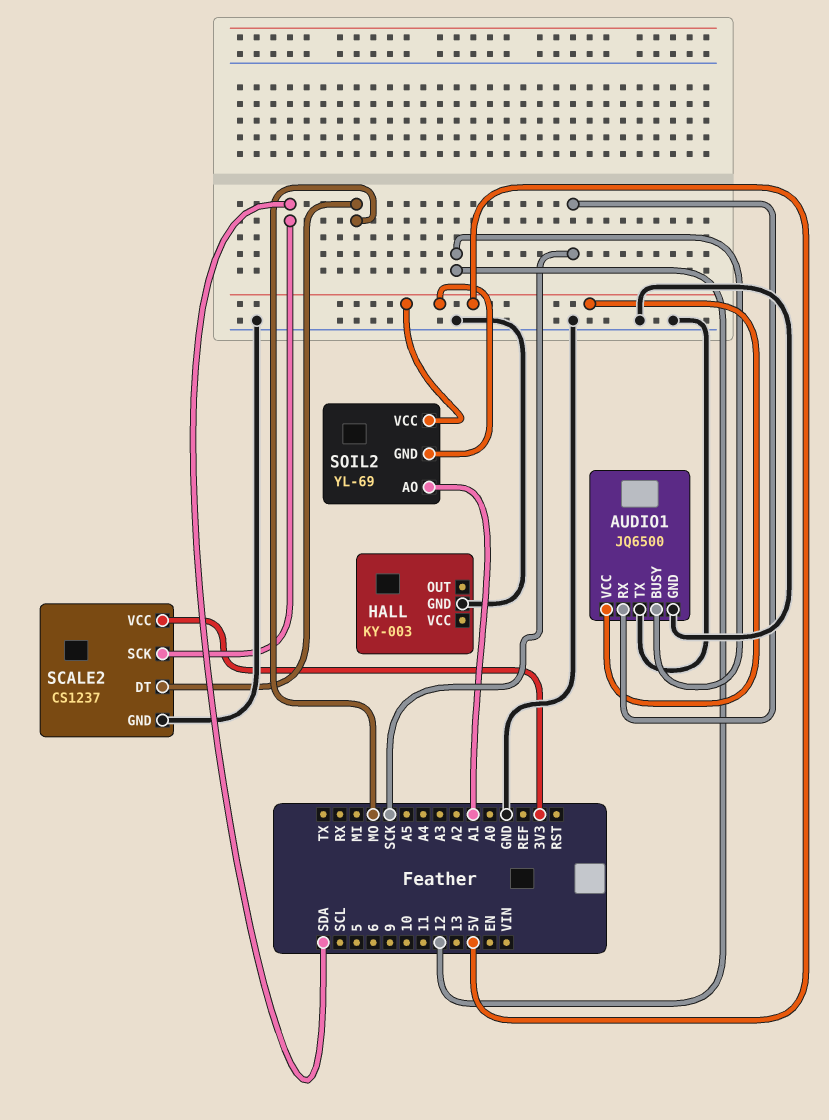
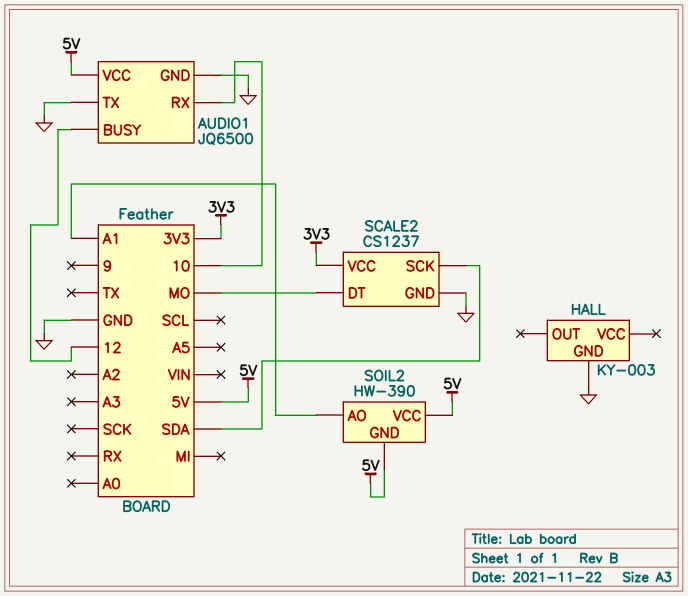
AUDIO1 pin RX: SCK -> 10
SOIL2: YL-69 -> HW-390

